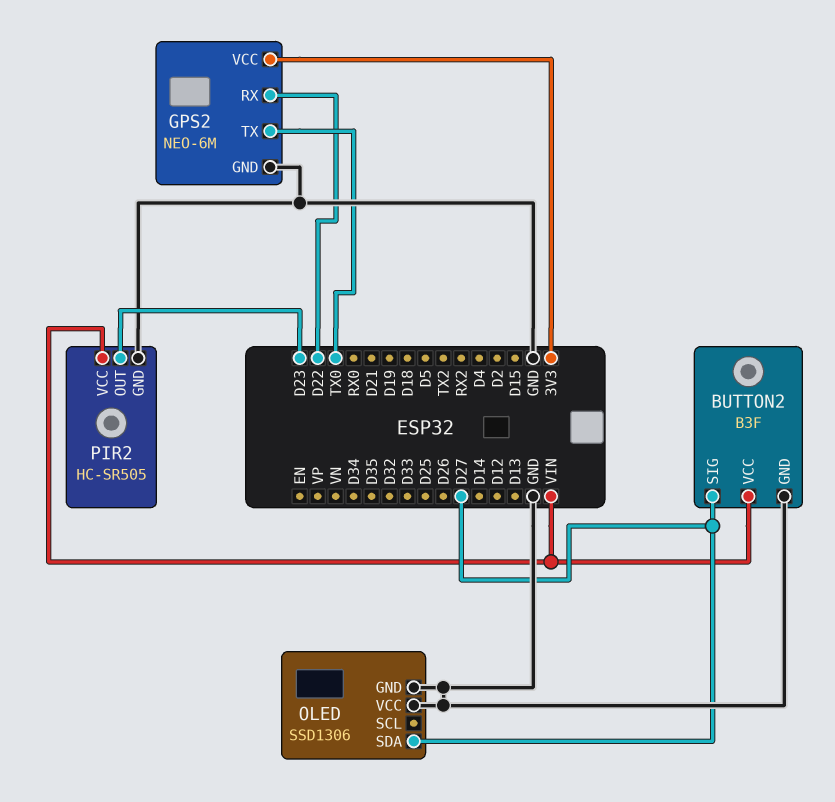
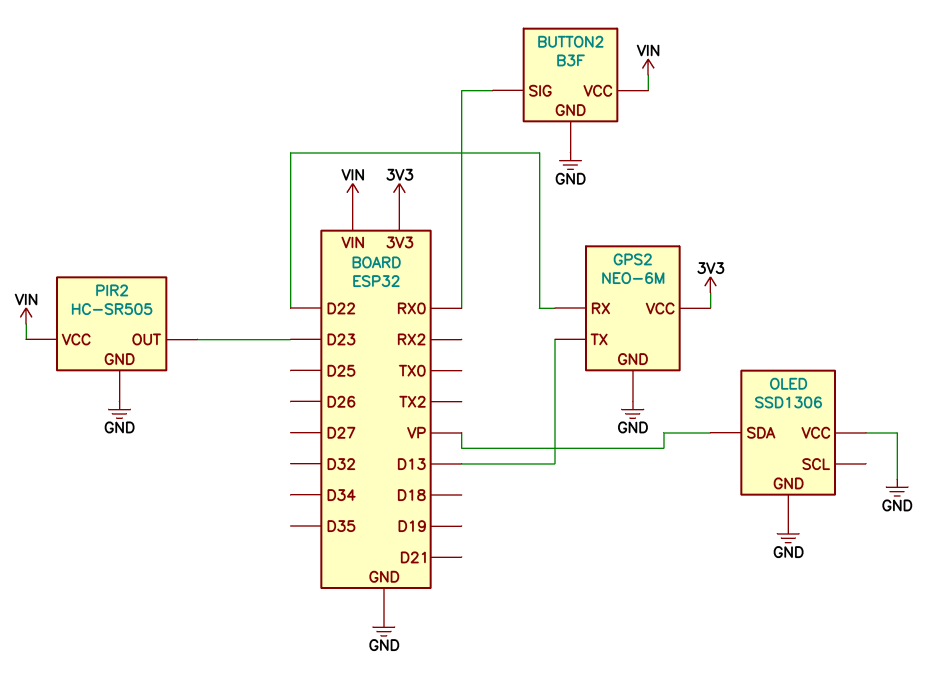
BUTTON2 pin SIG: D27 -> RX0
GPS2 pin TX: TX0 -> D13
OLED pin SDA: D27 -> VP

